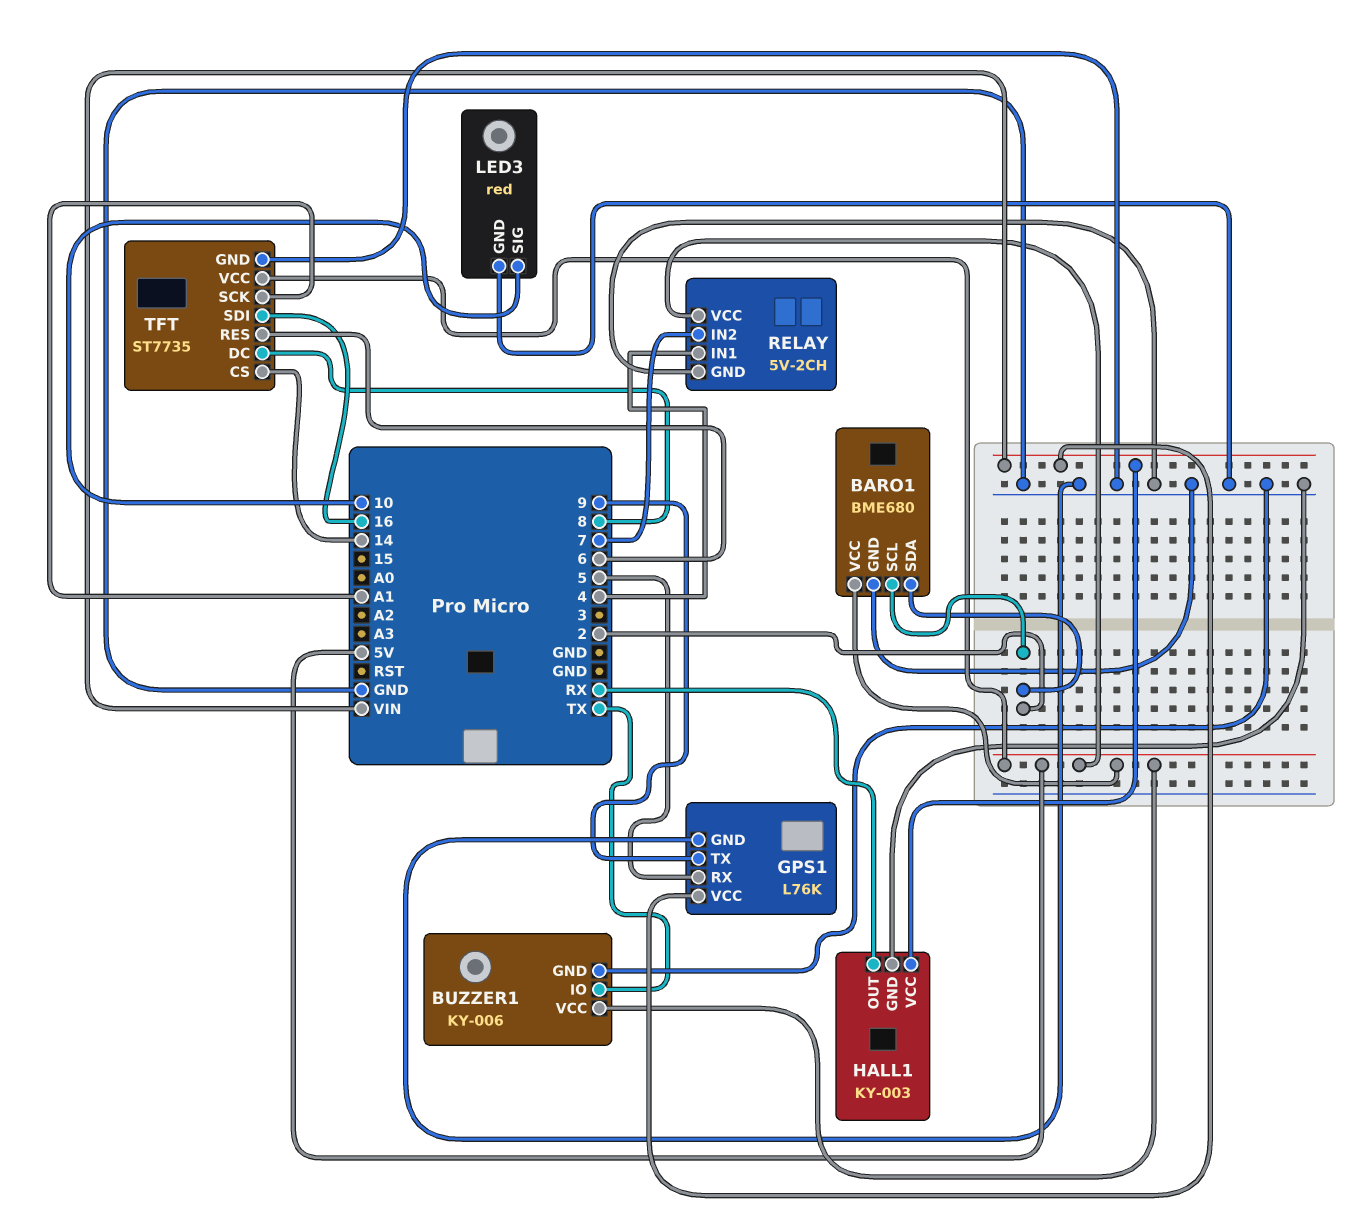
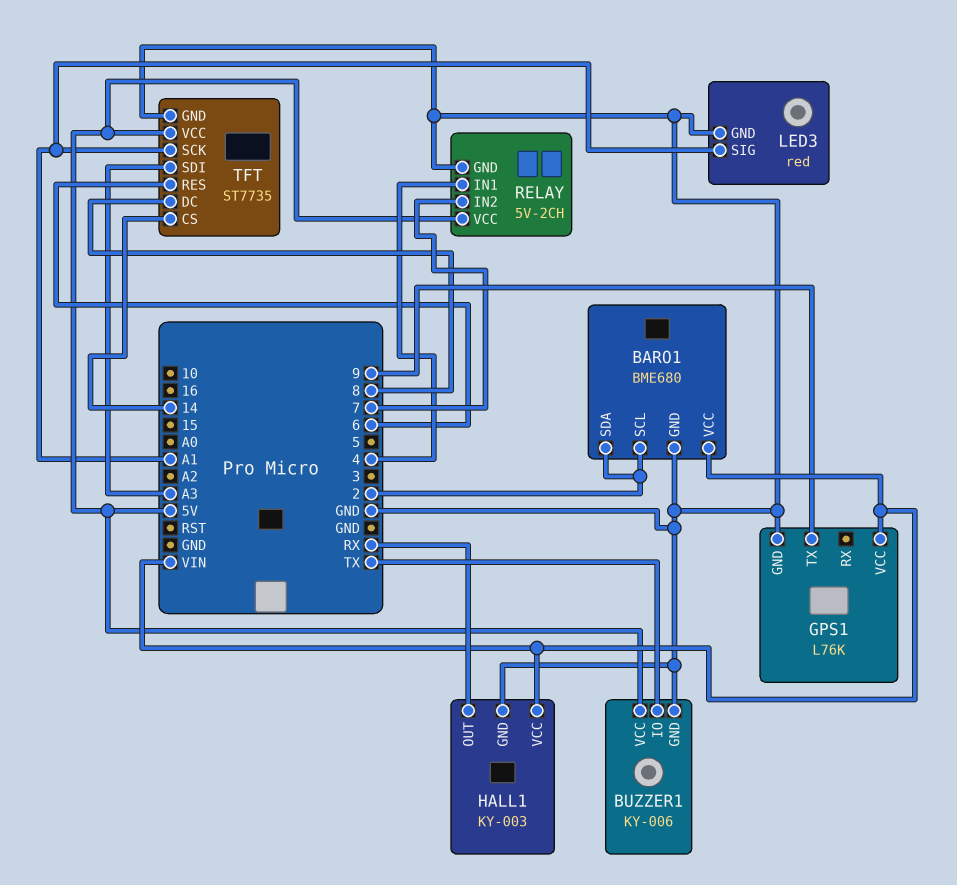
BARO1 pin VCC: 5V -> VIN
GPS1 pin RX: 5 -> none
LED3 pin SIG: 10 -> A1
TFT pin SDI: 16 -> A3

